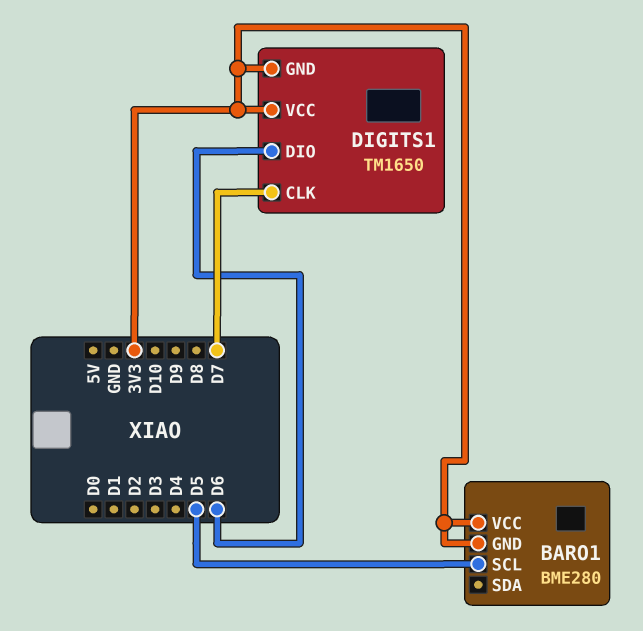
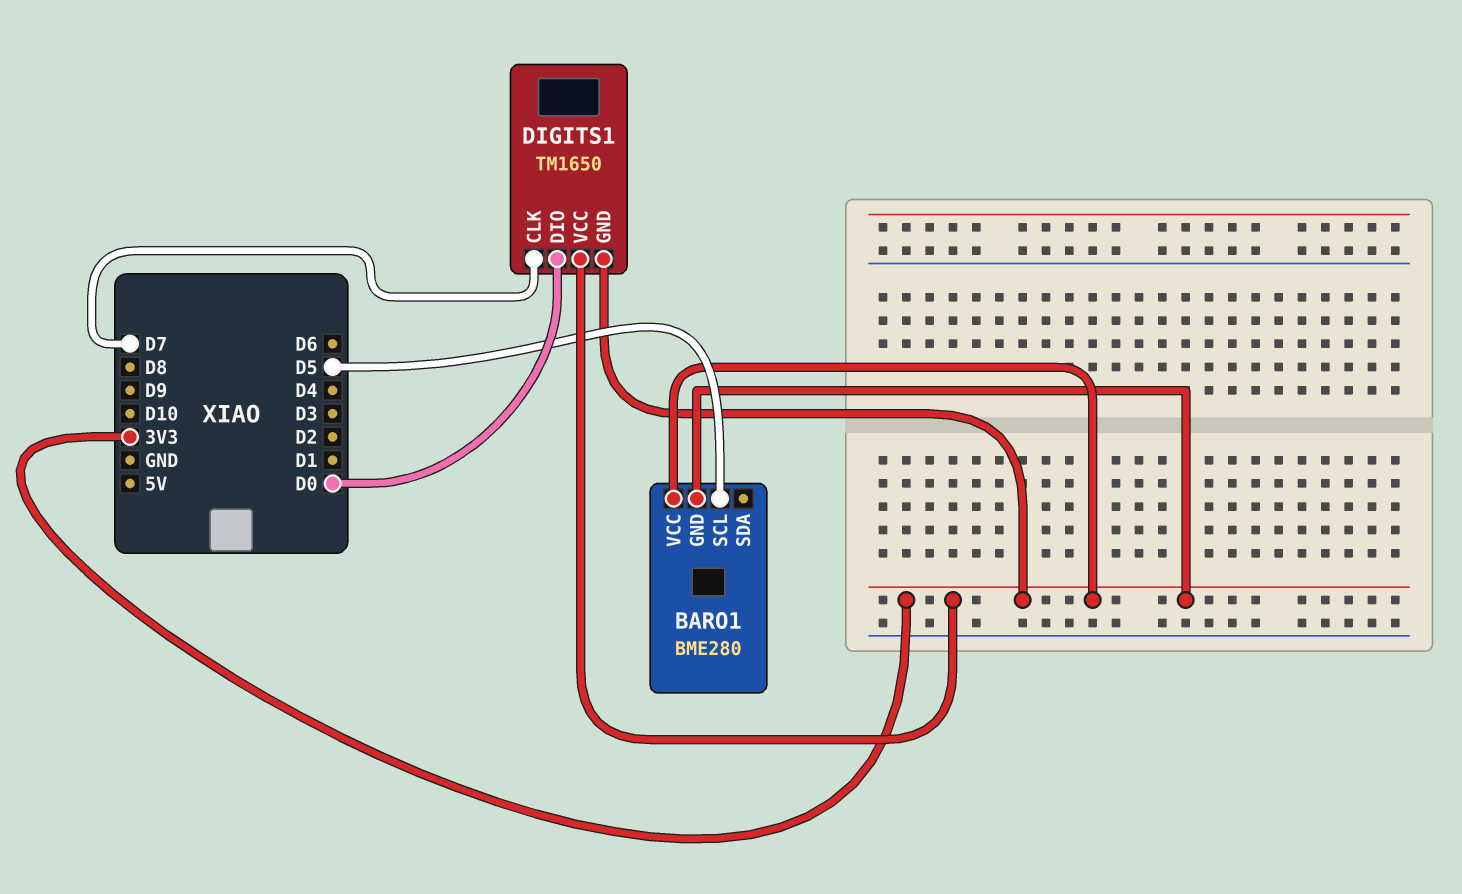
DIGITS1 pin DIO: D6 -> D0

